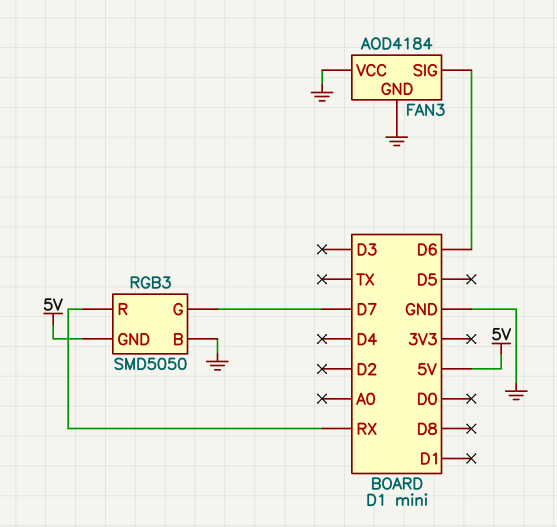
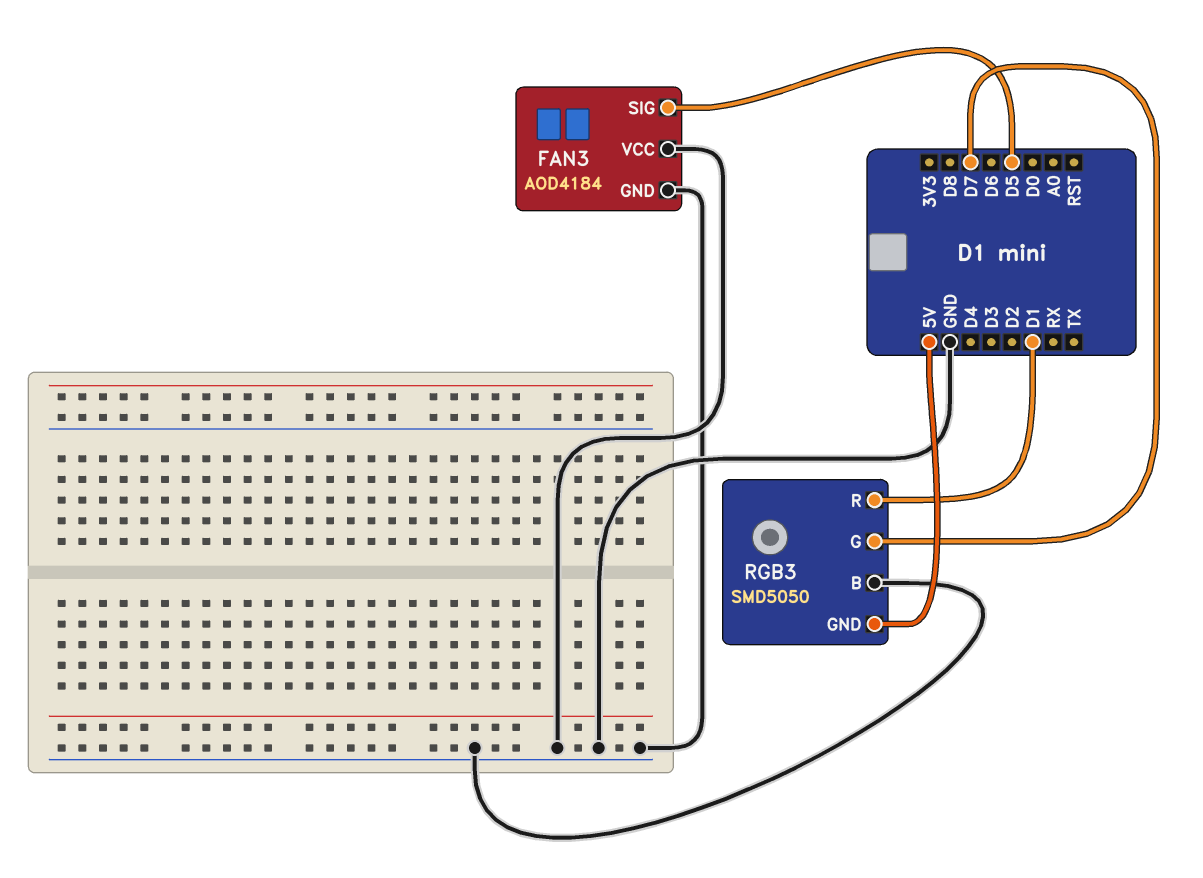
FAN3 pin SIG: D6 -> D5
RGB3 pin R: RX -> D1

